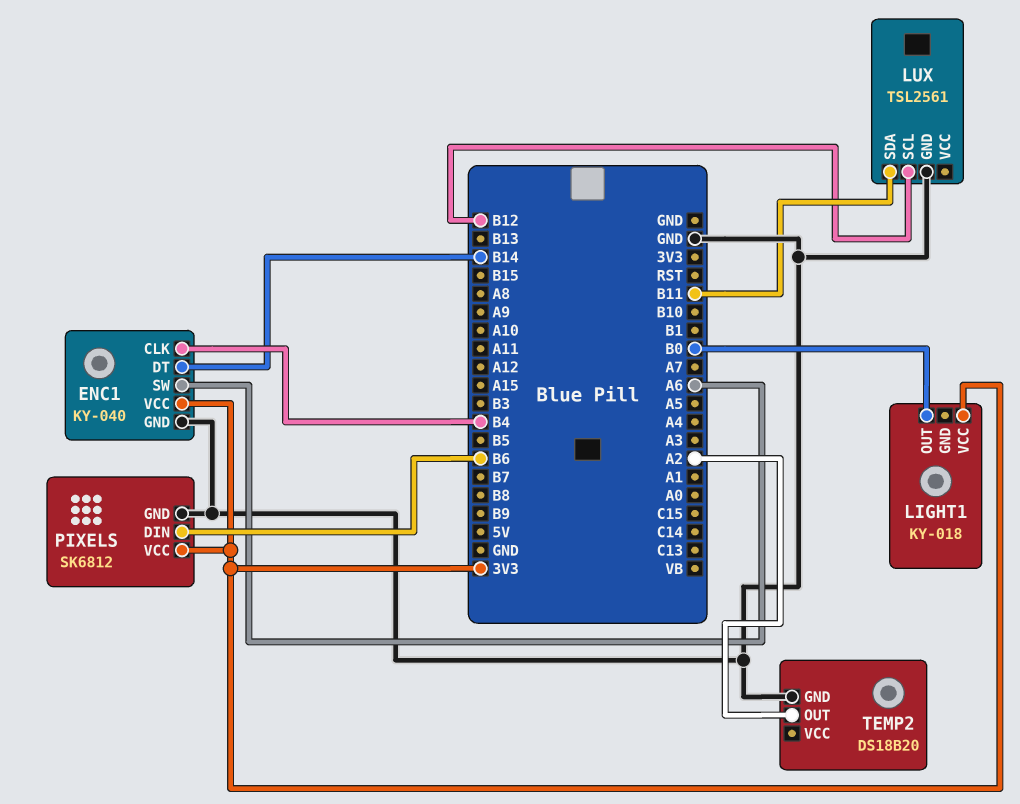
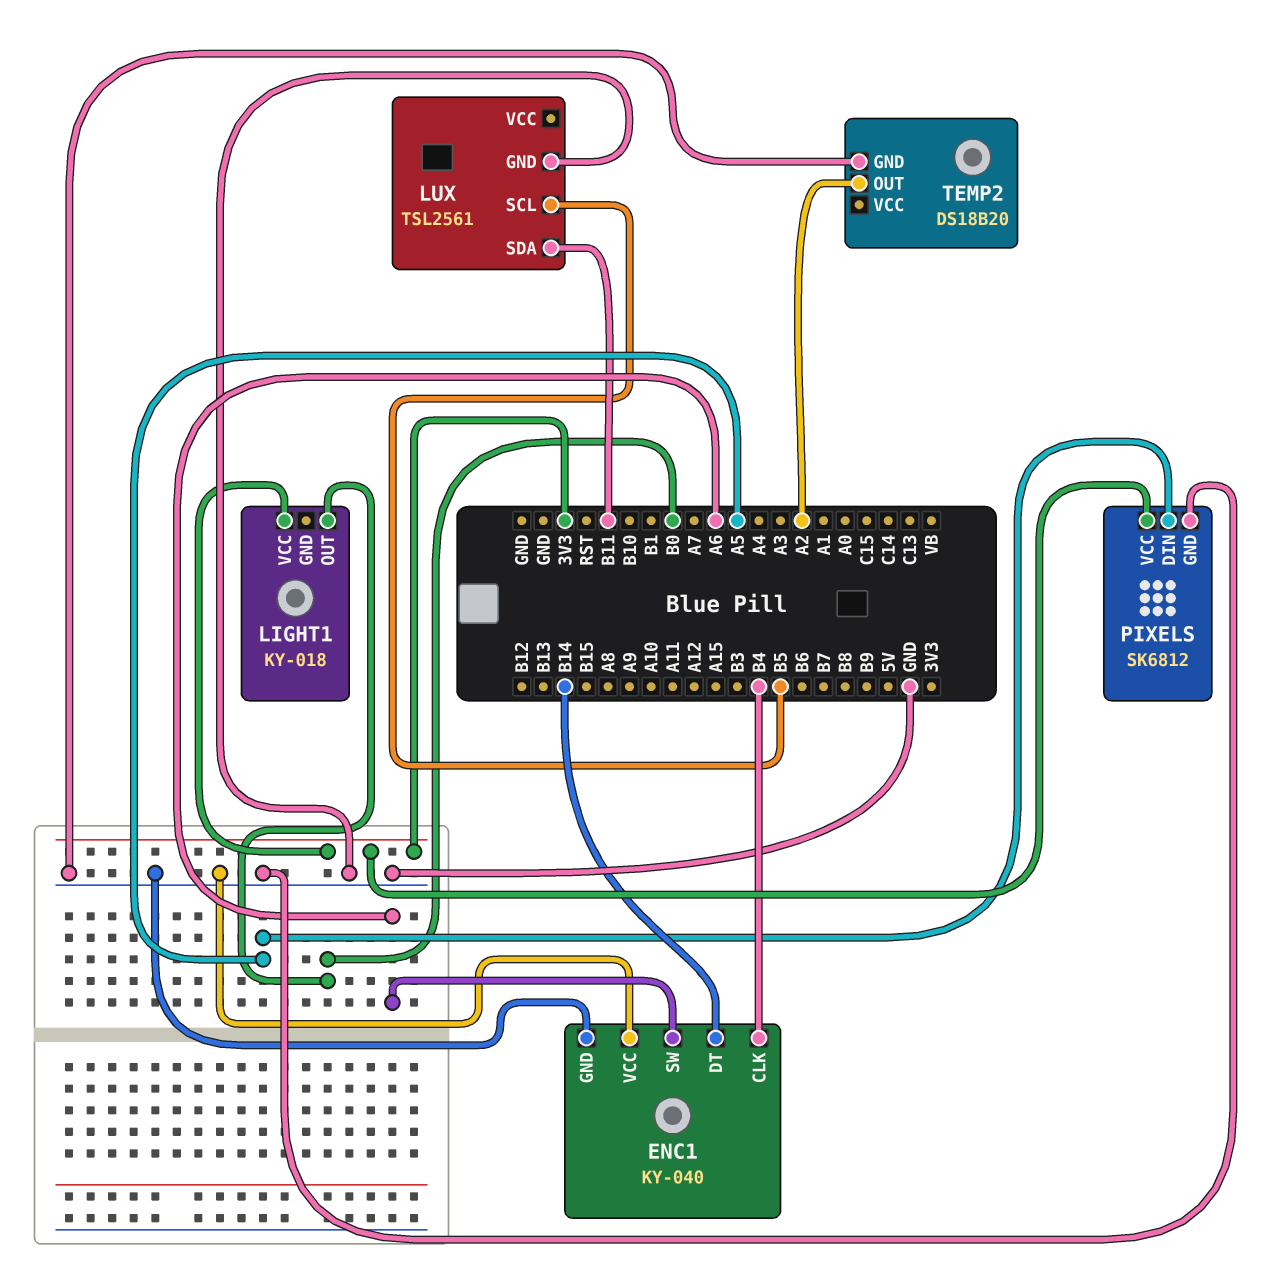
ENC1 pin VCC: 3V3 -> GND
LUX pin SCL: B12 -> B5
PIXELS pin DIN: B6 -> A5

